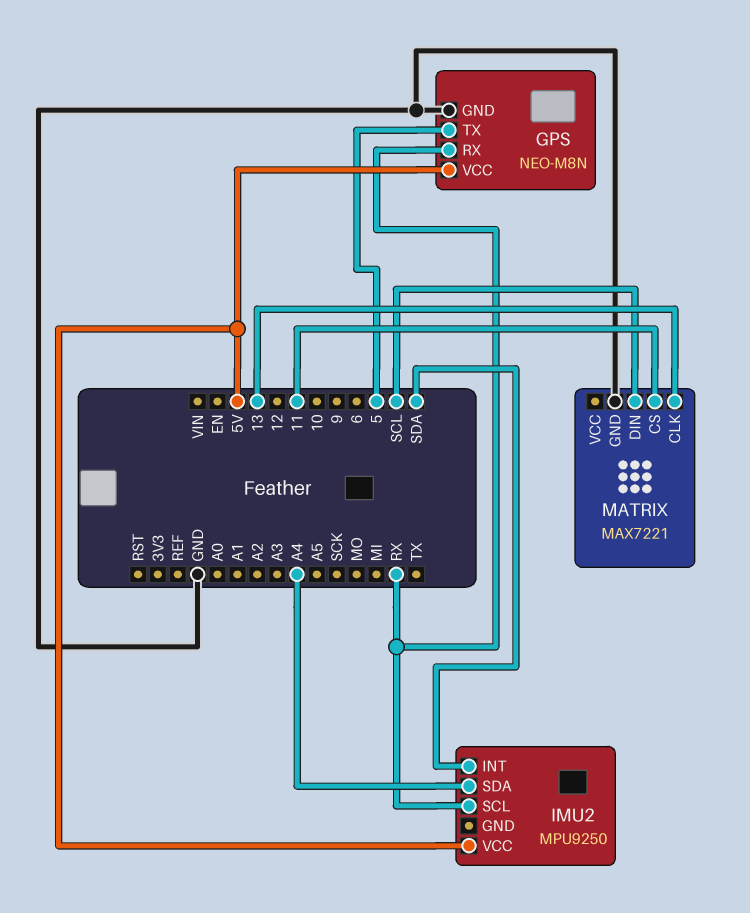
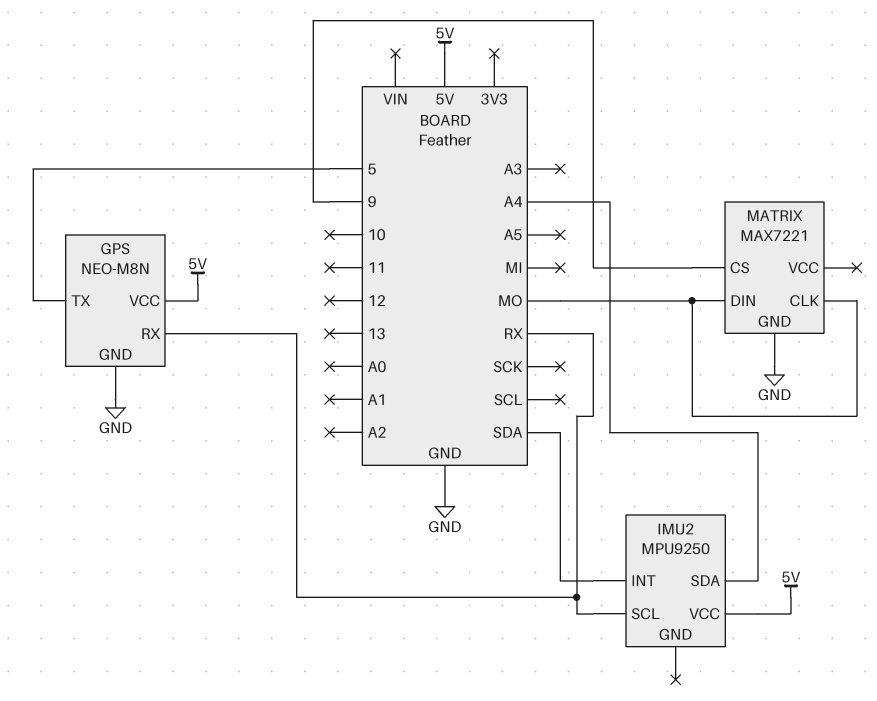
MATRIX pin CLK: 13 -> MO
MATRIX pin CS: 11 -> 9
MATRIX pin DIN: SCL -> MO

